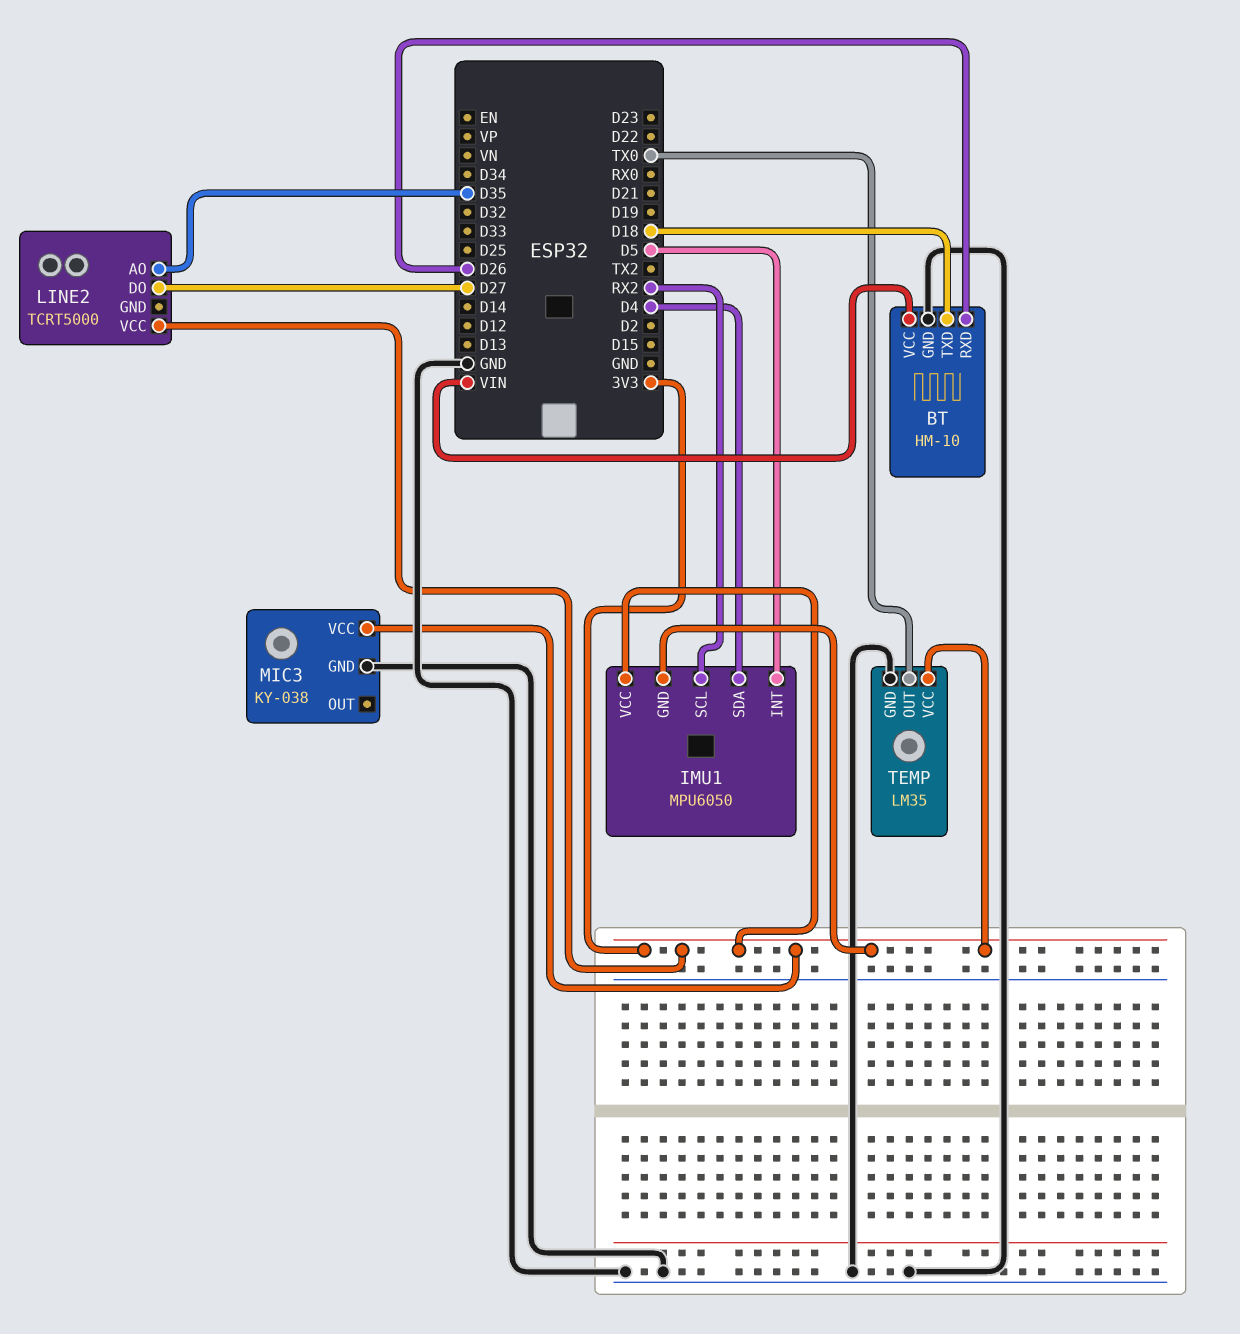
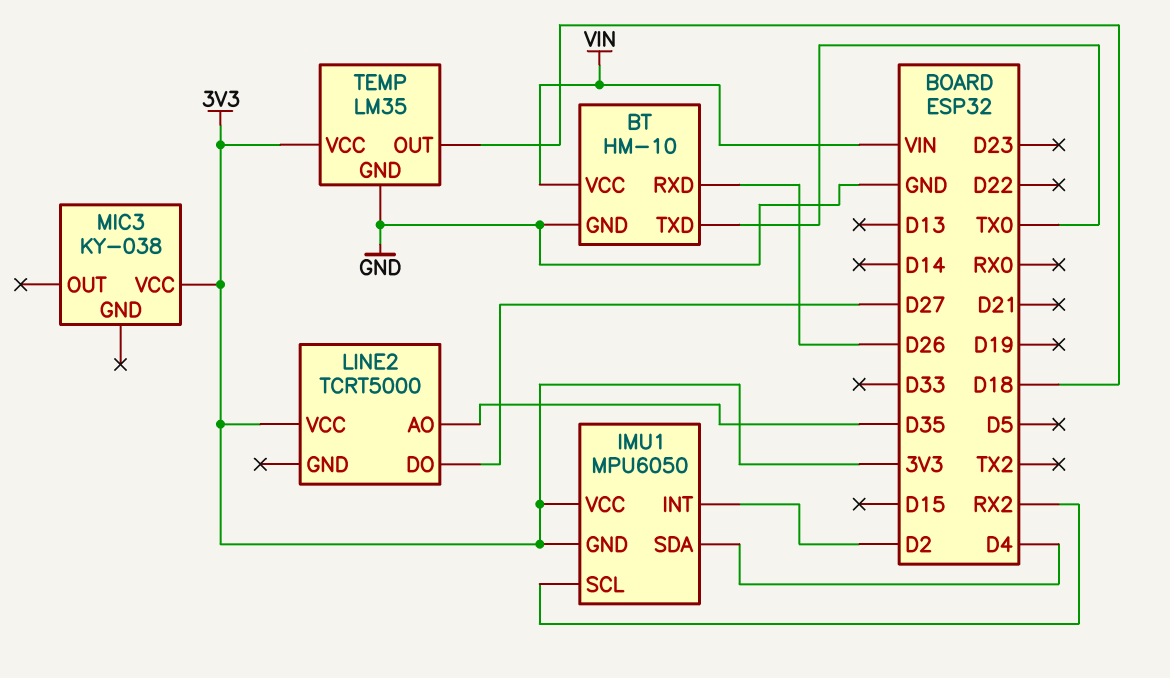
BT pin TXD: D18 -> TX0
IMU1 pin INT: D5 -> D2
MIC3 pin GND: GND -> none
TEMP pin OUT: TX0 -> D18

